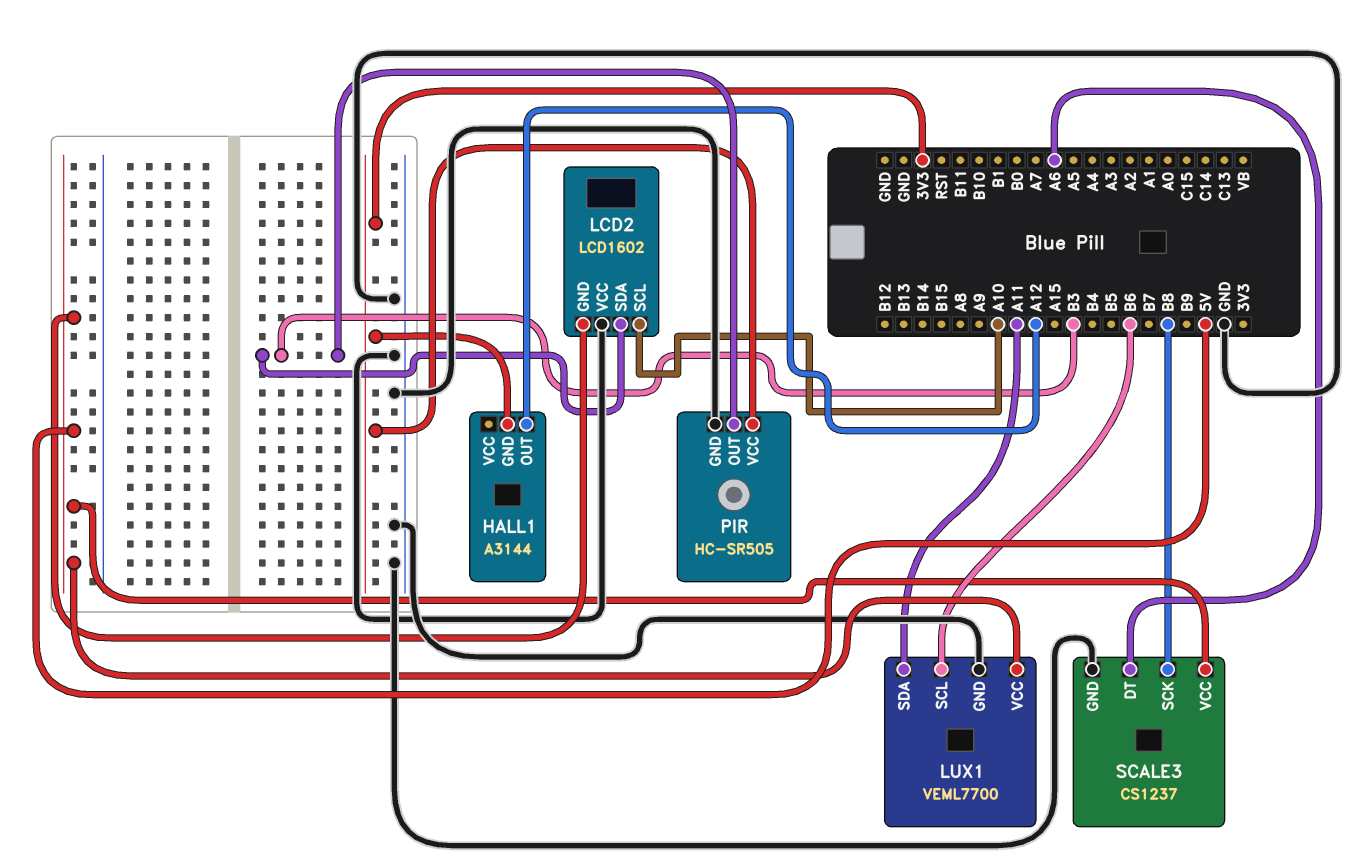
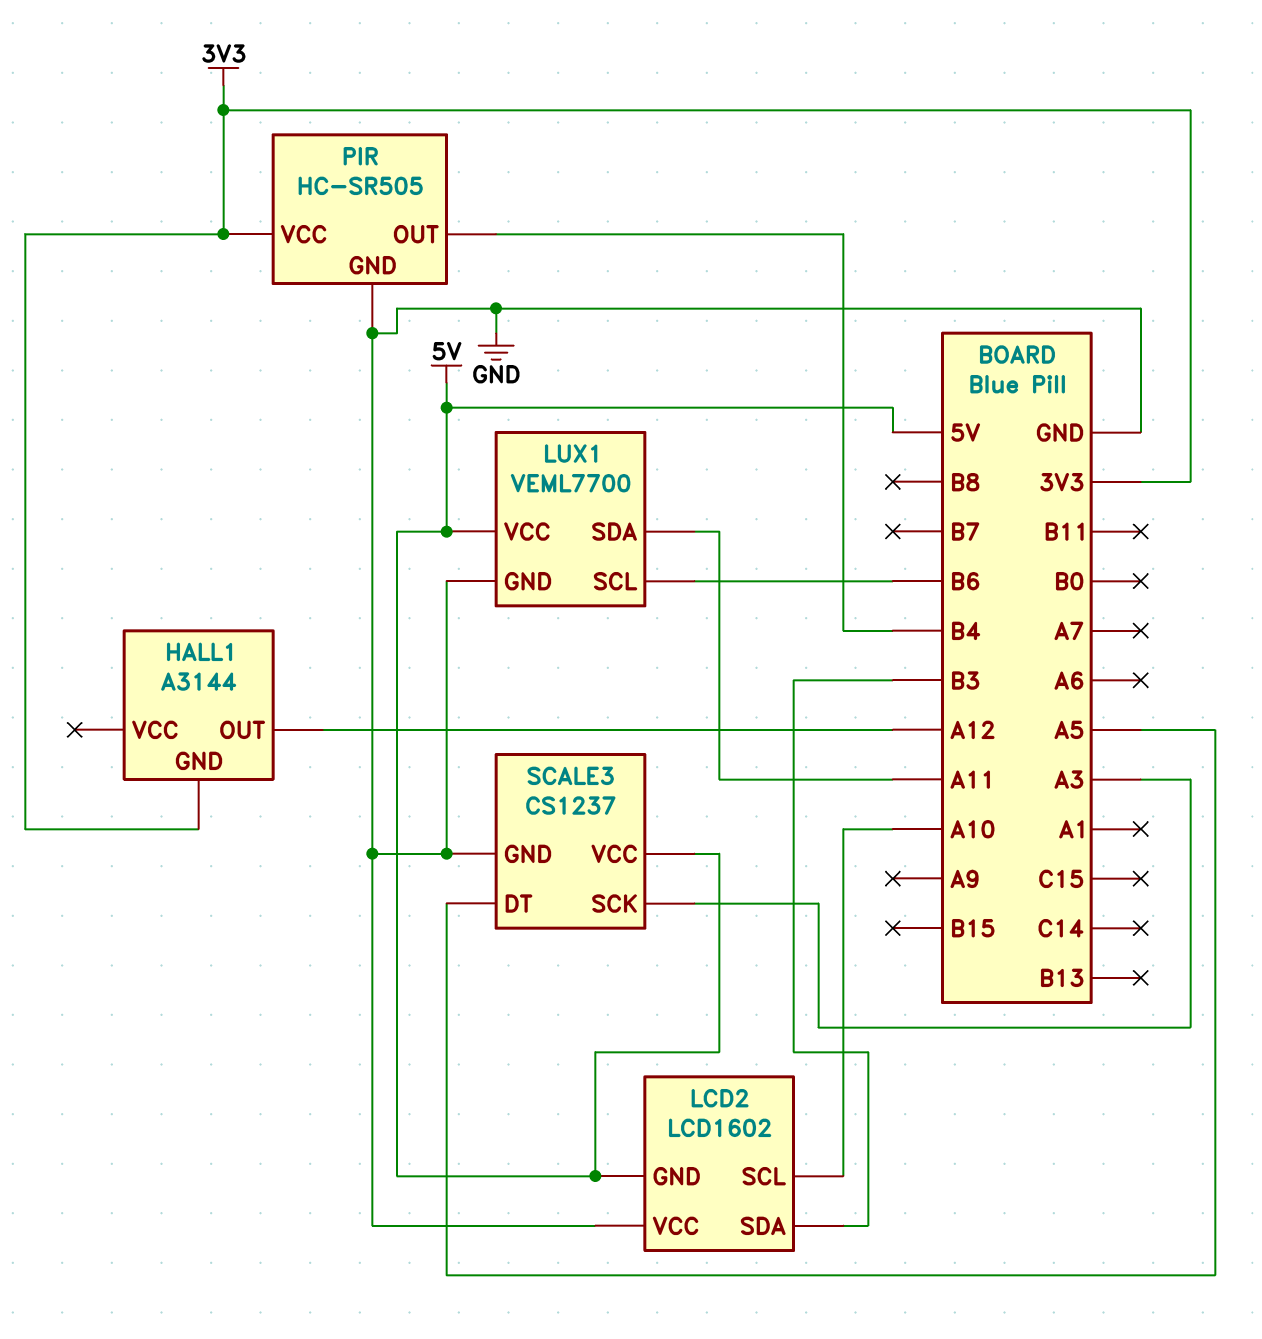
PIR pin OUT: B3 -> B4
SCALE3 pin DT: A6 -> A5
SCALE3 pin SCK: B8 -> A3

